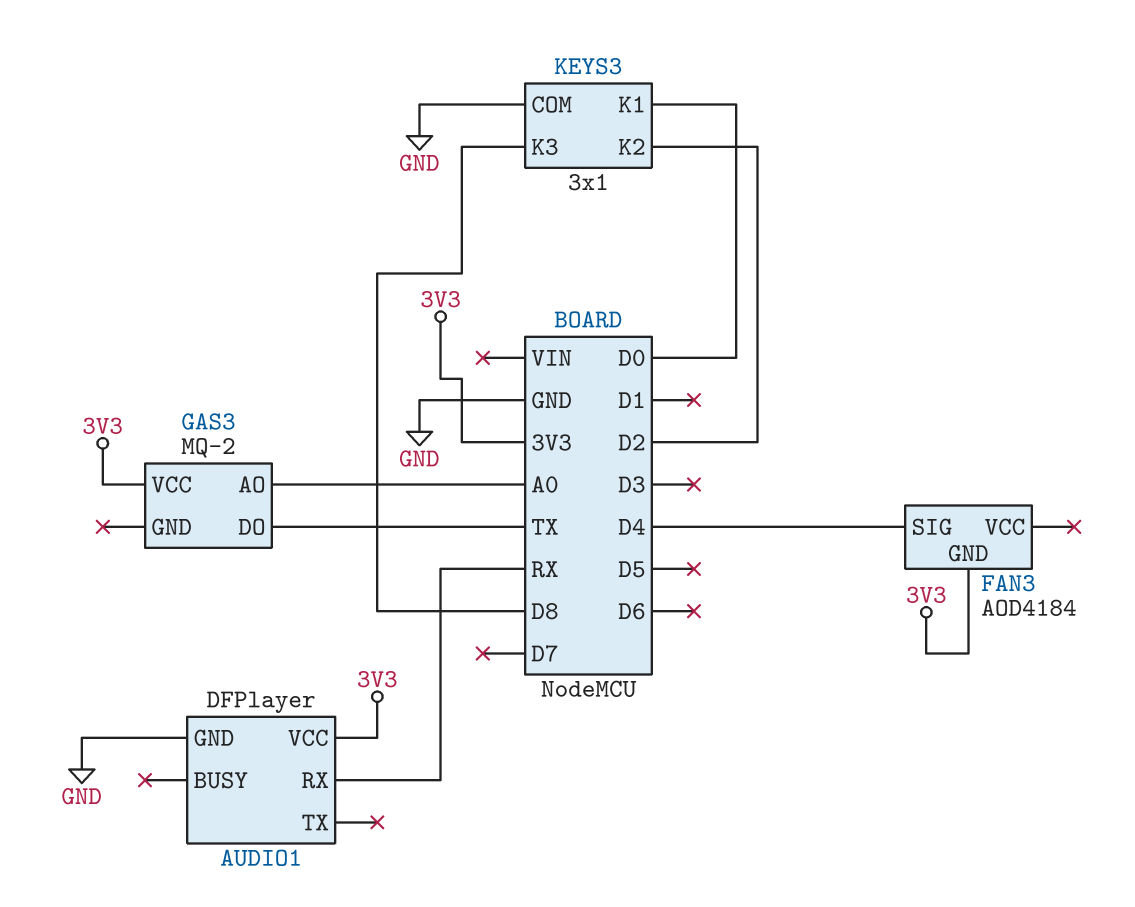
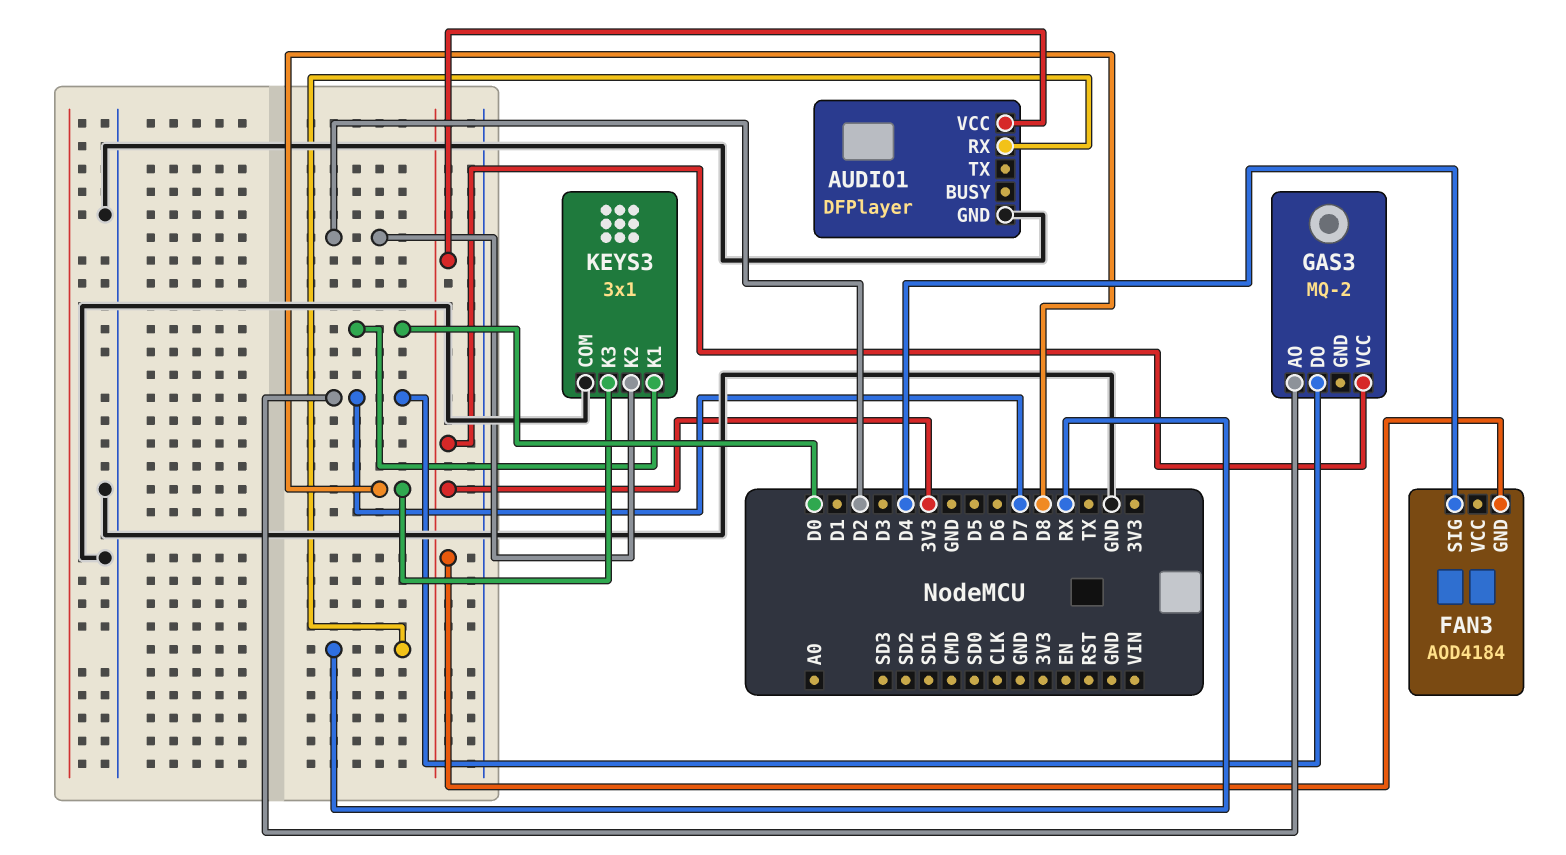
GAS3 pin AO: A0 -> D7
GAS3 pin DO: TX -> D7

